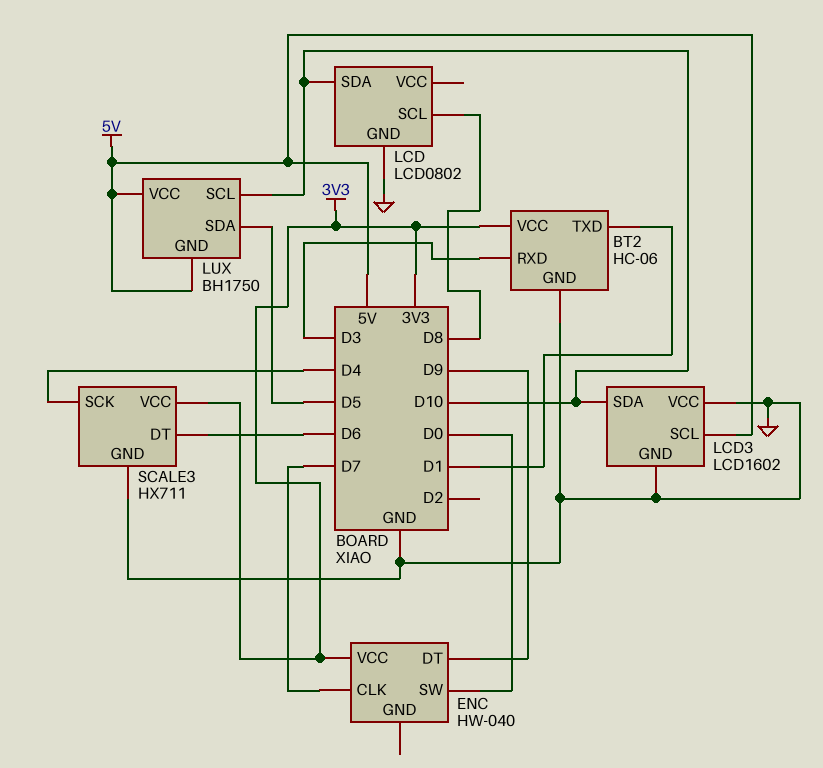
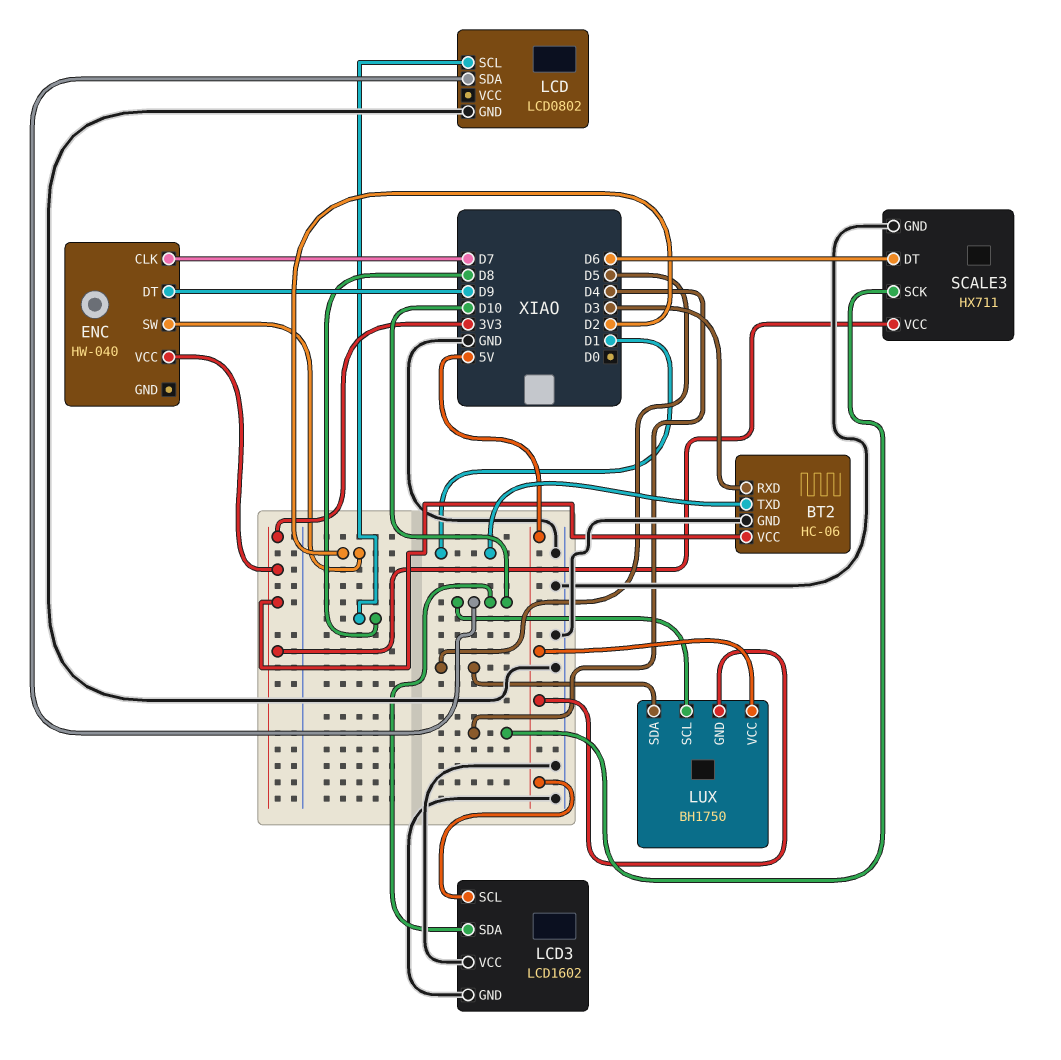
ENC pin SW: D0 -> D2

